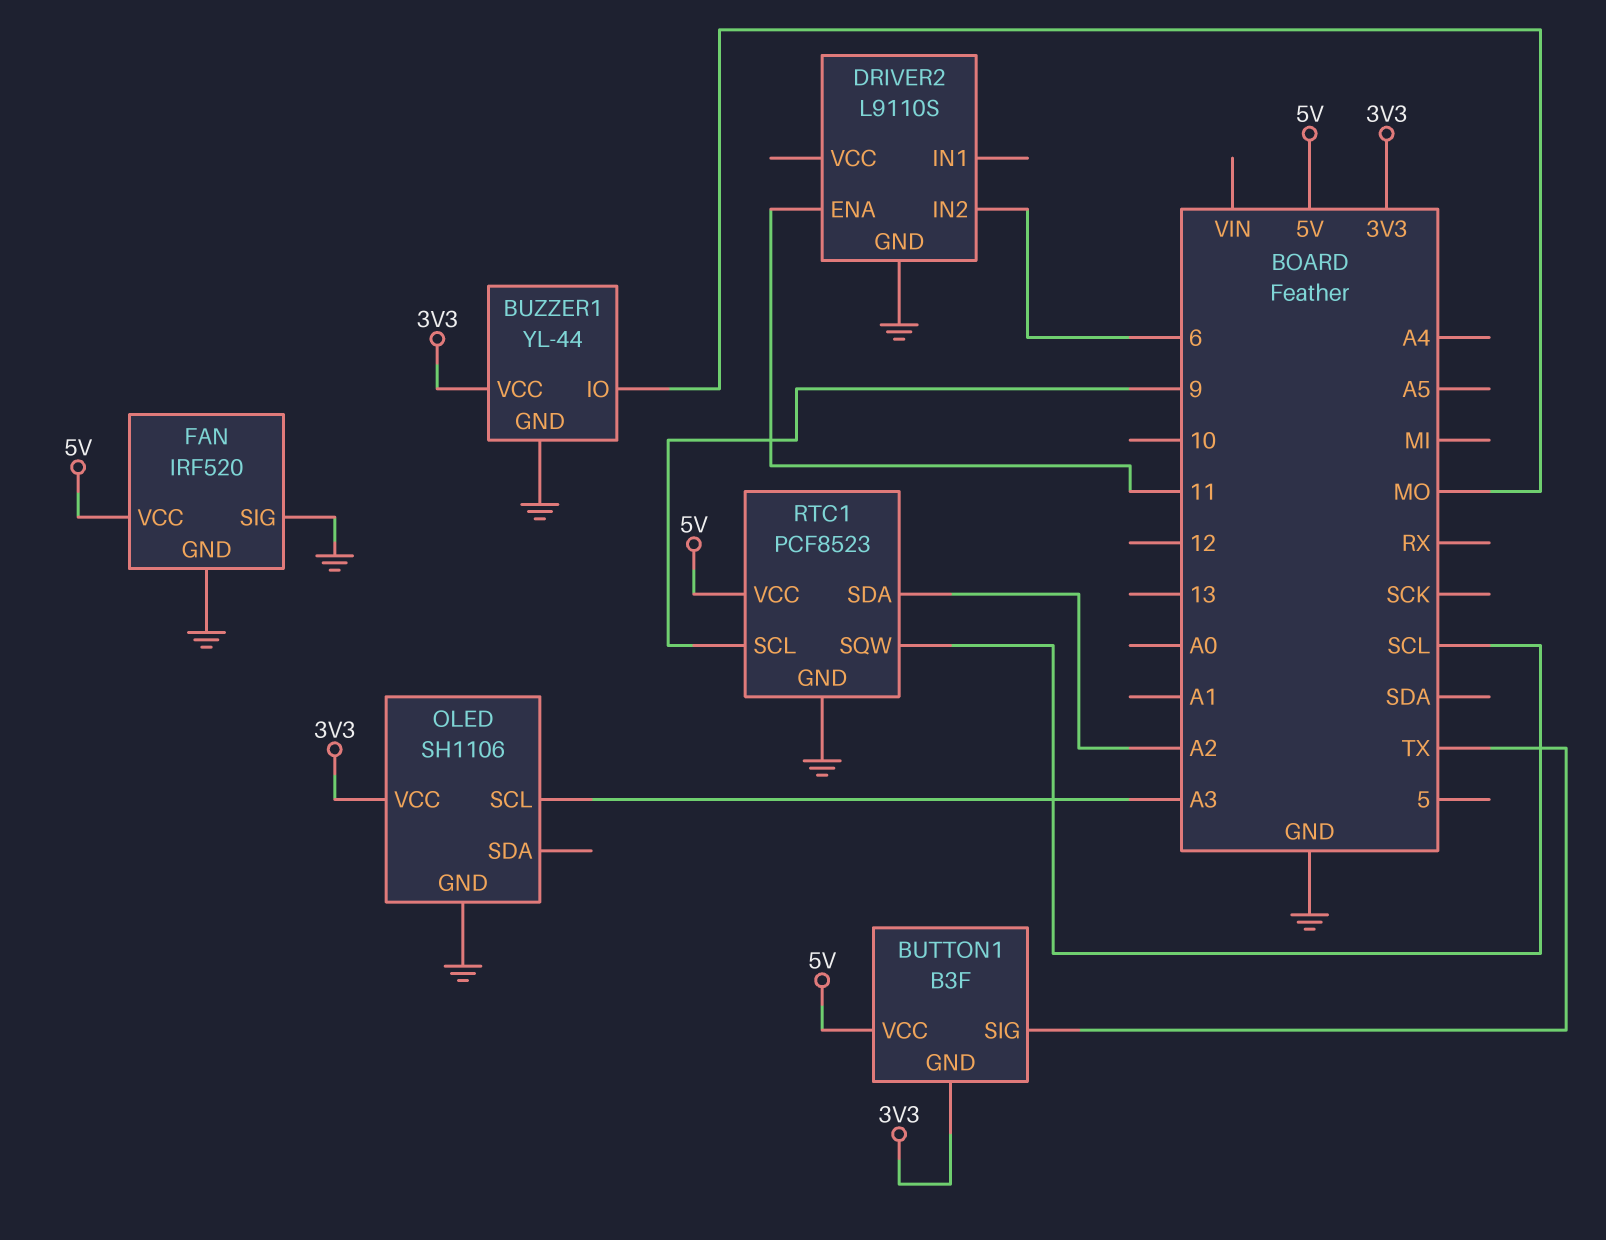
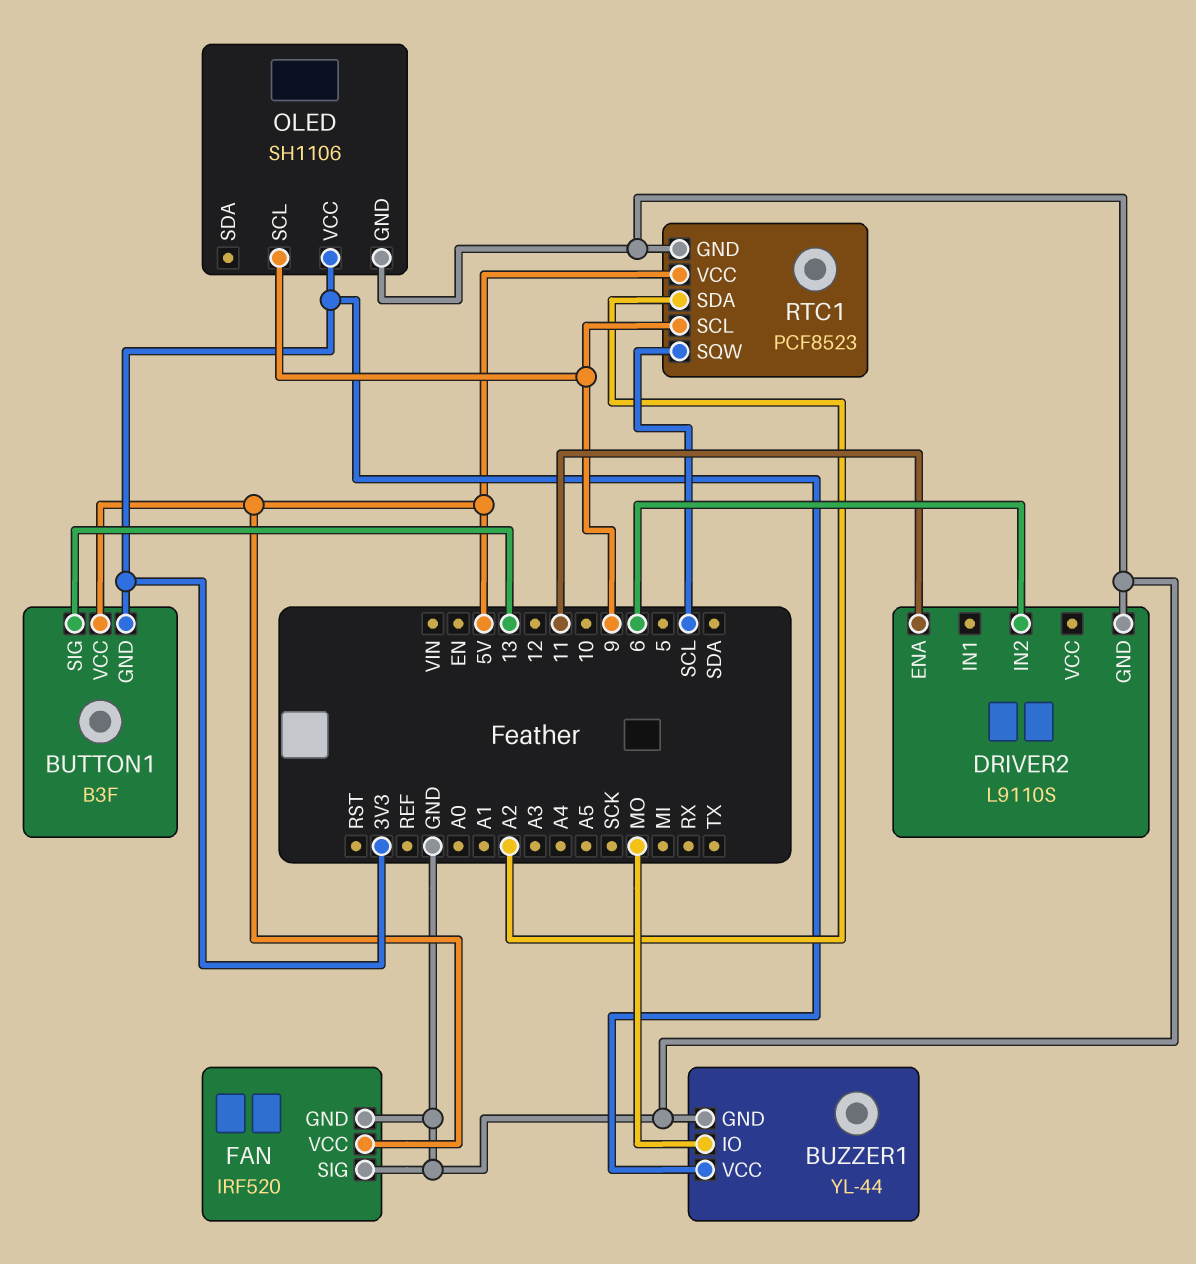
BUTTON1 pin SIG: TX -> 13
OLED pin SCL: A3 -> 9

